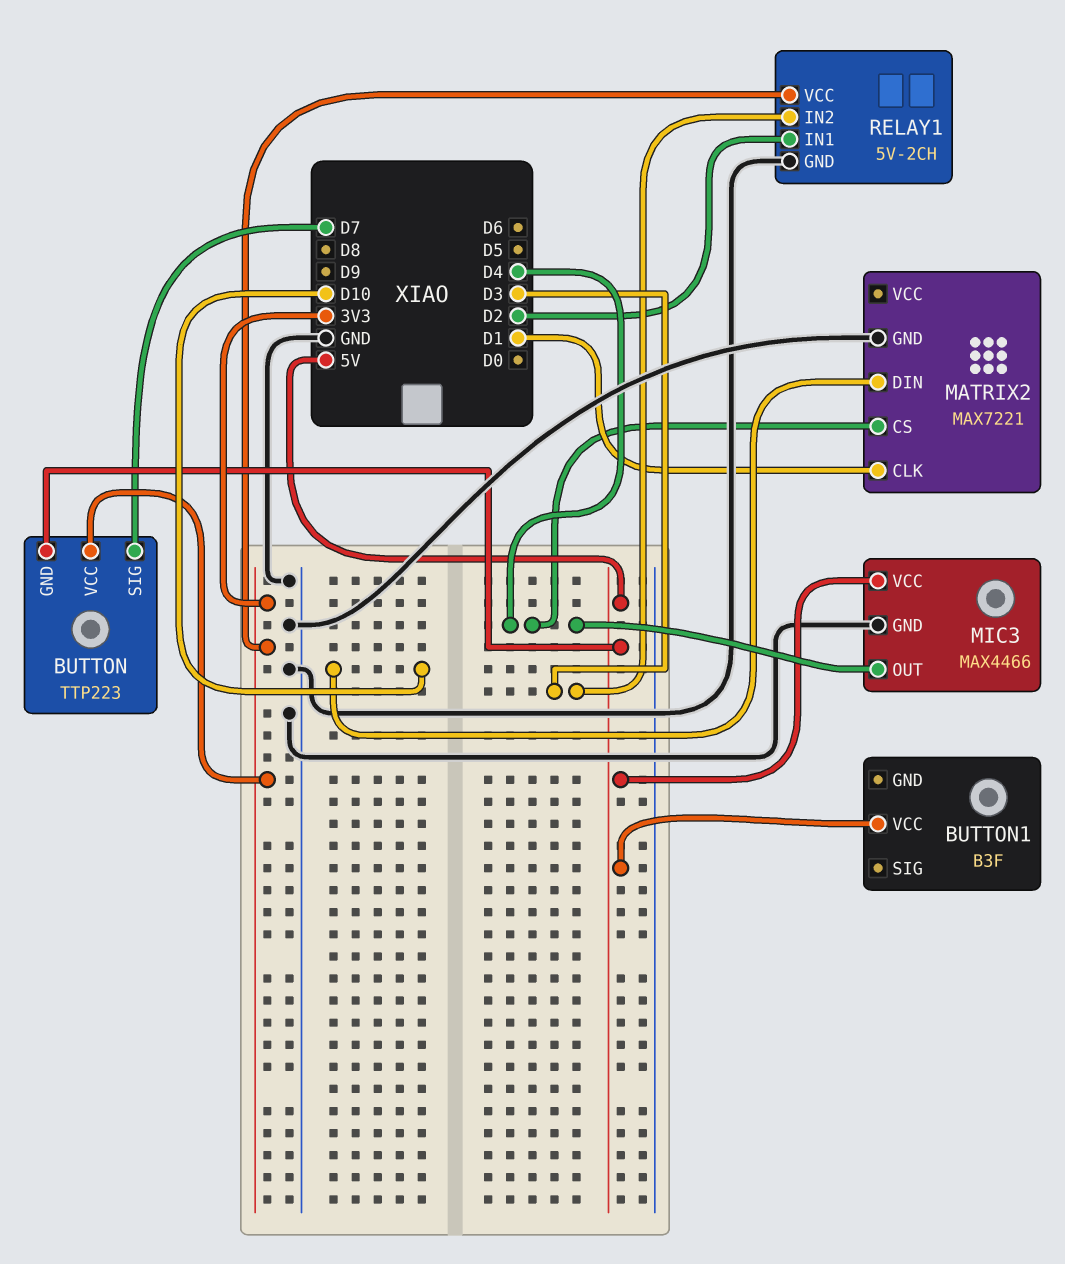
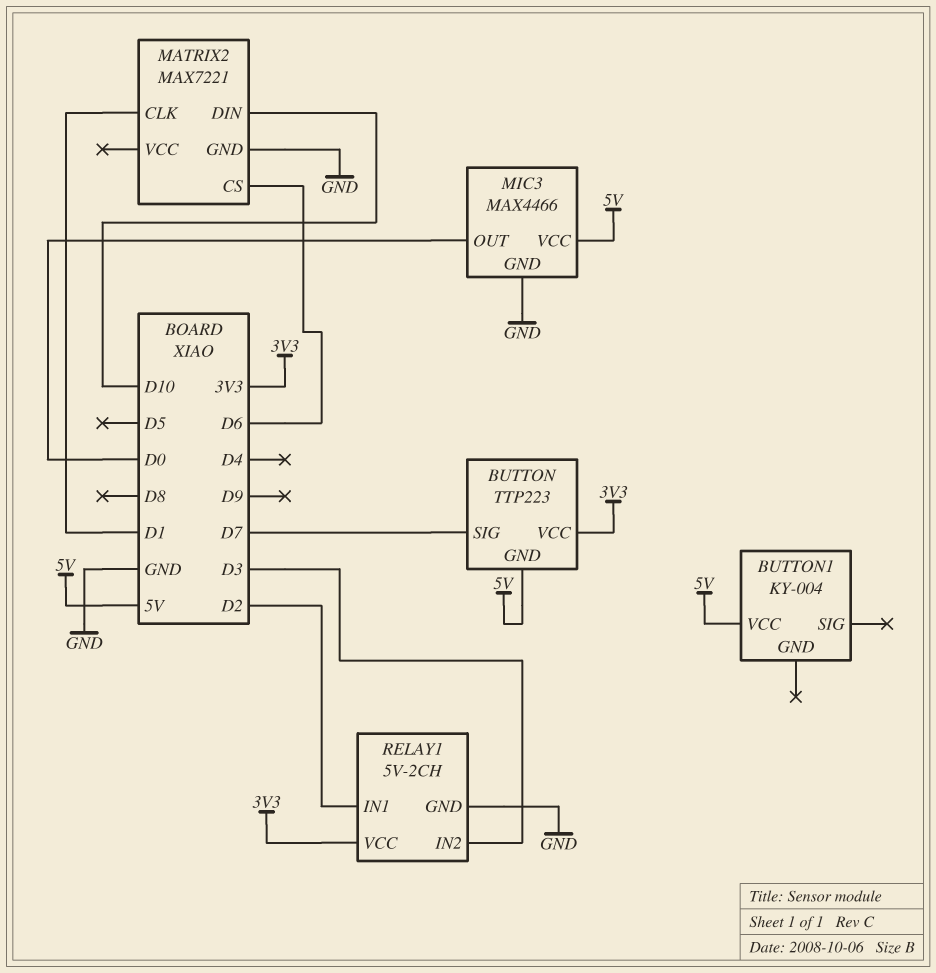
BUTTON1: B3F -> KY-004
MATRIX2 pin CS: D4 -> D6
MIC3 pin OUT: D4 -> D0

